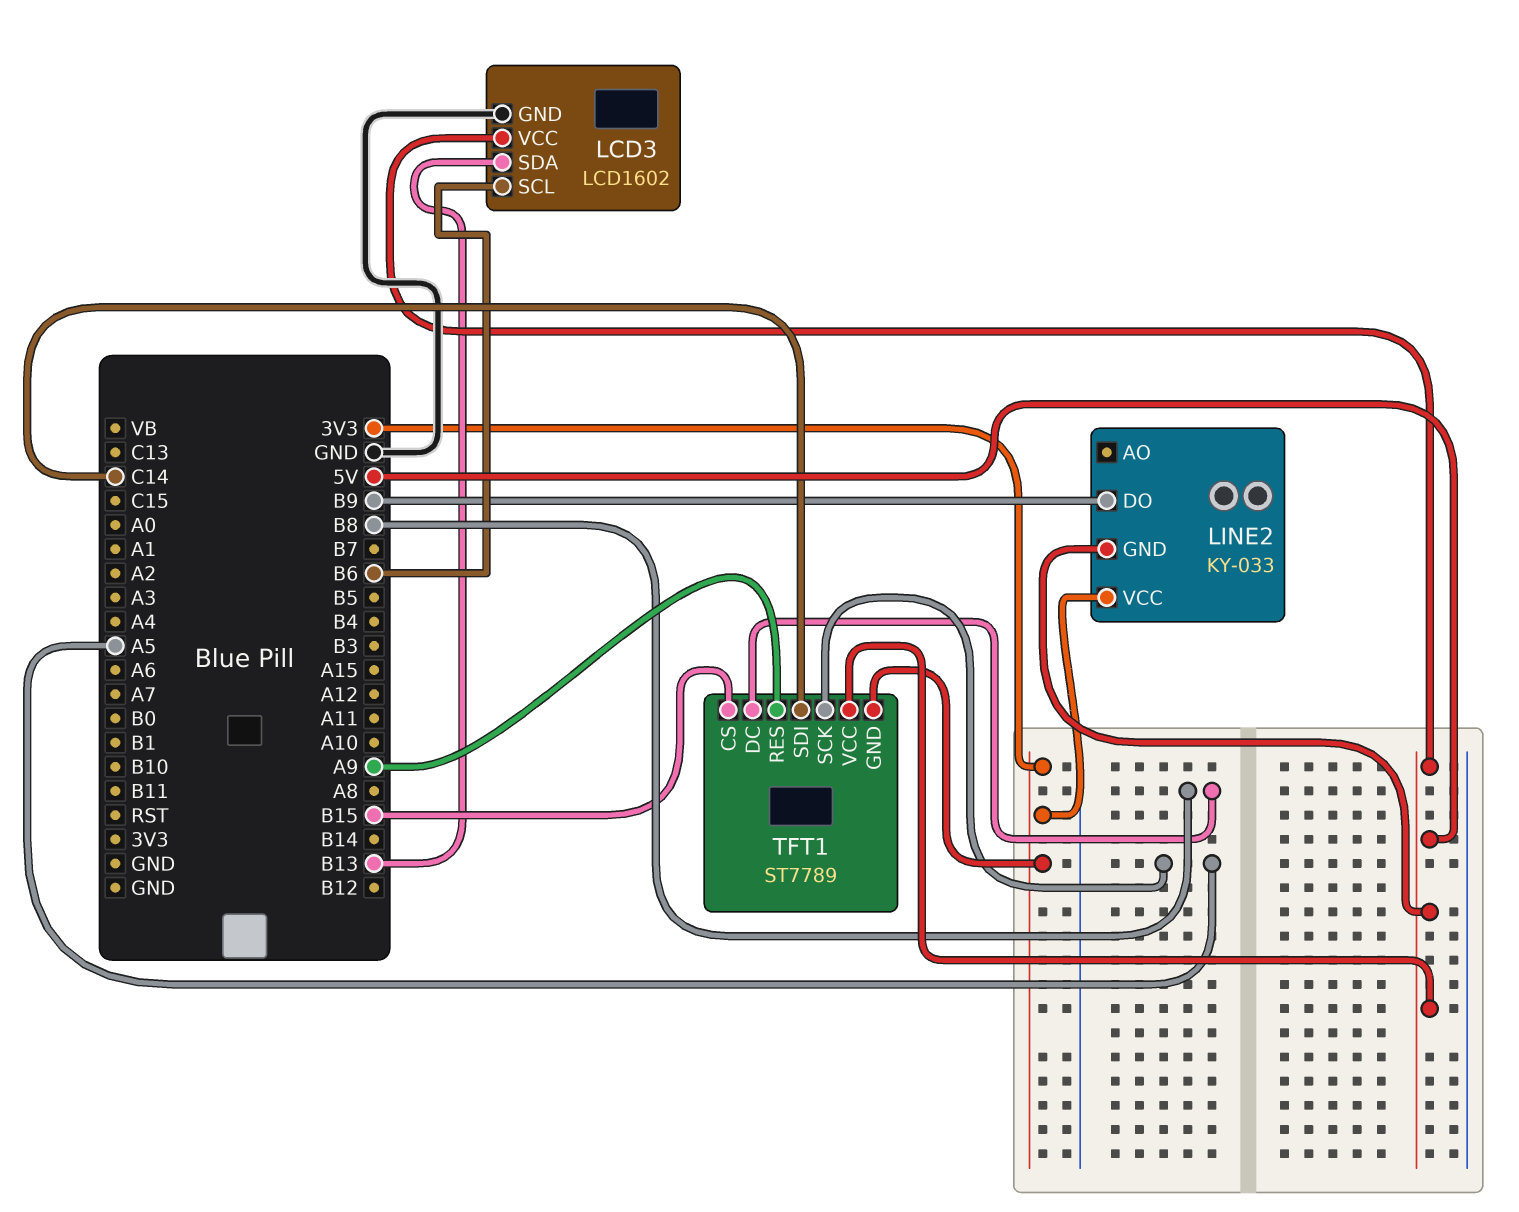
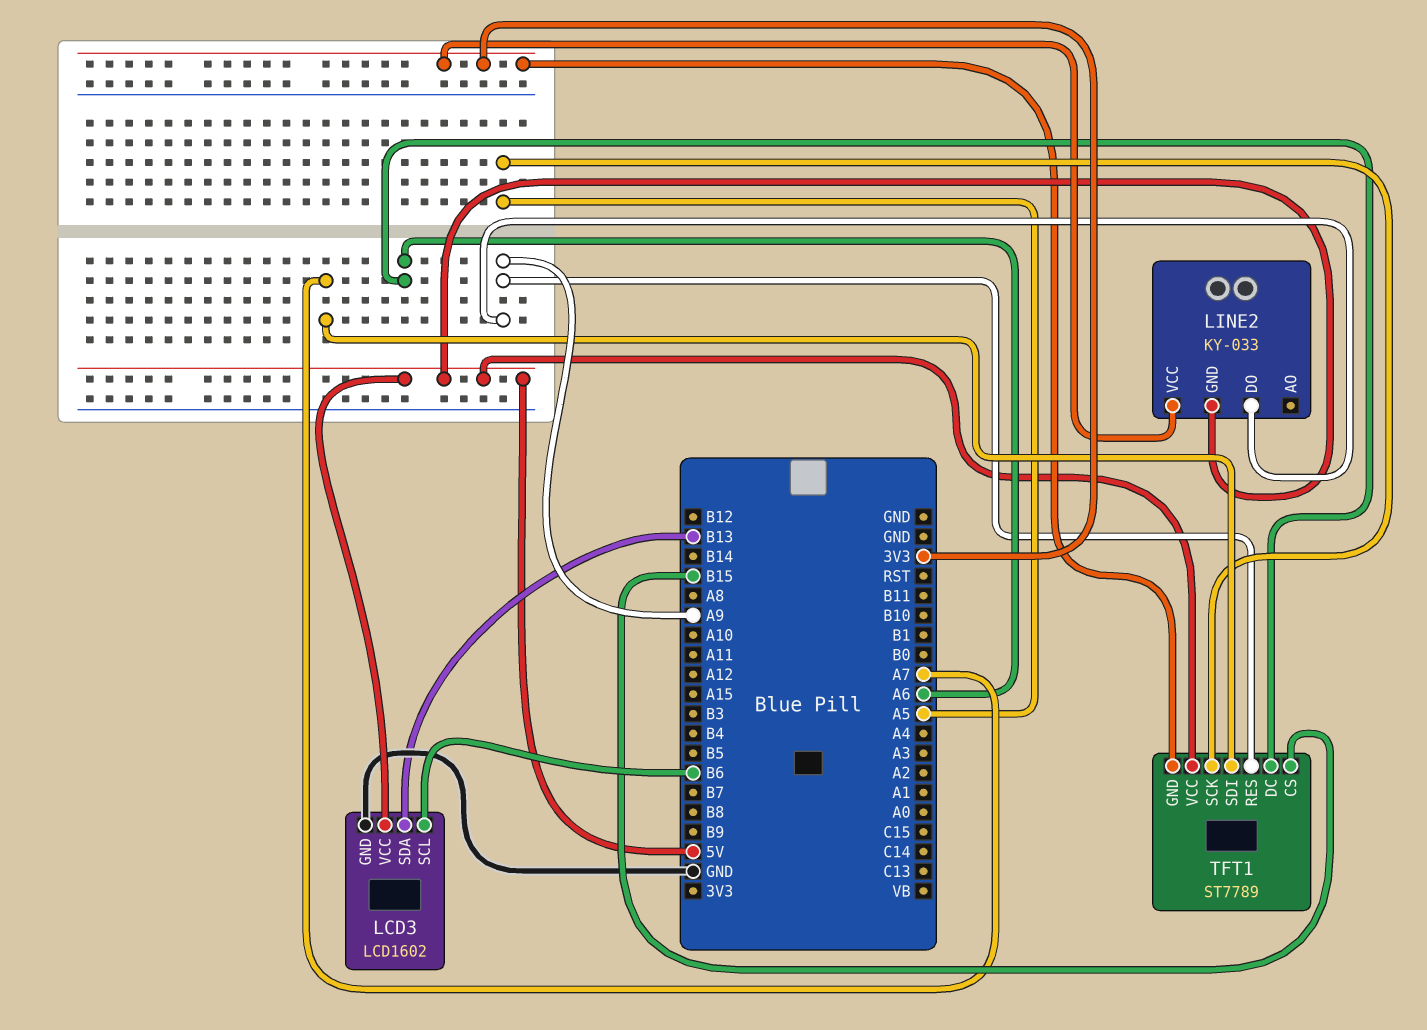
LINE2 pin DO: B9 -> A9
TFT1 pin DC: B8 -> A6
TFT1 pin SDI: C14 -> A7

